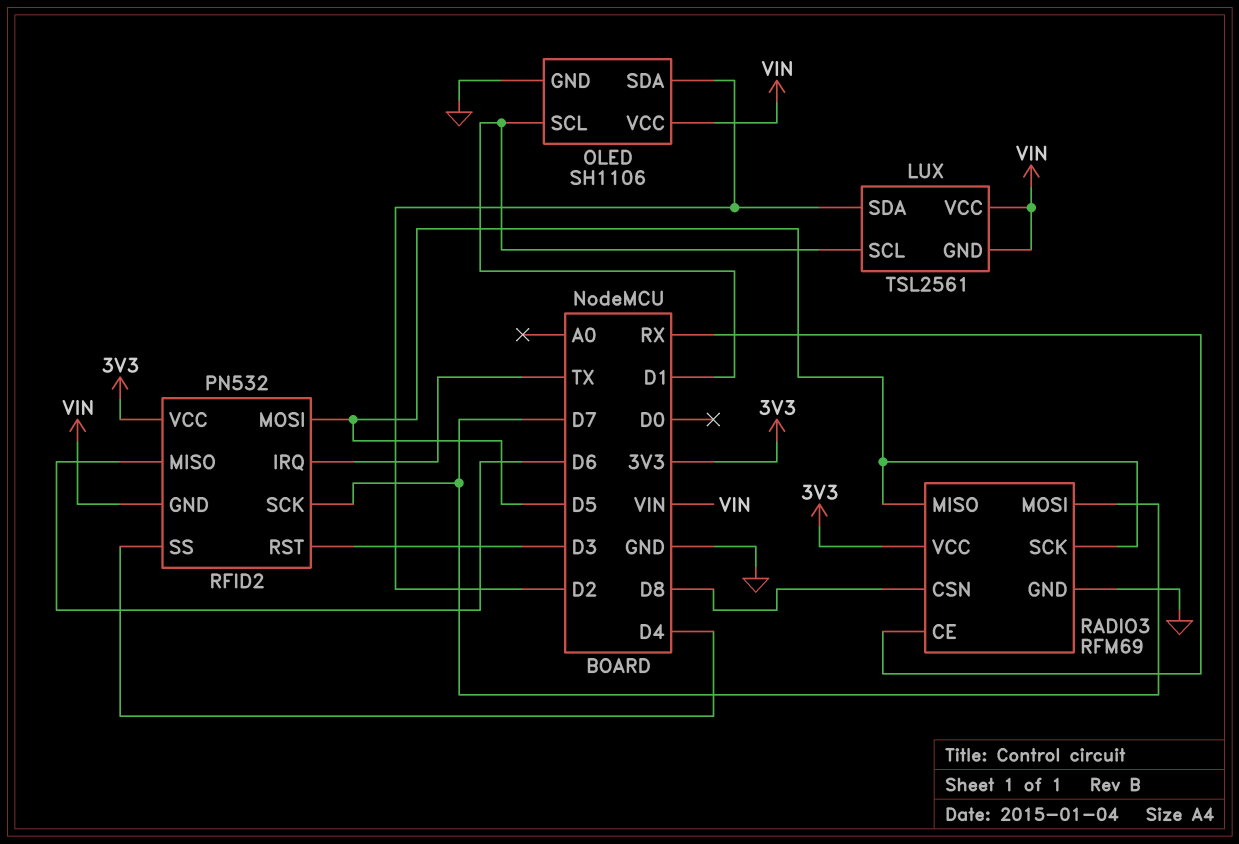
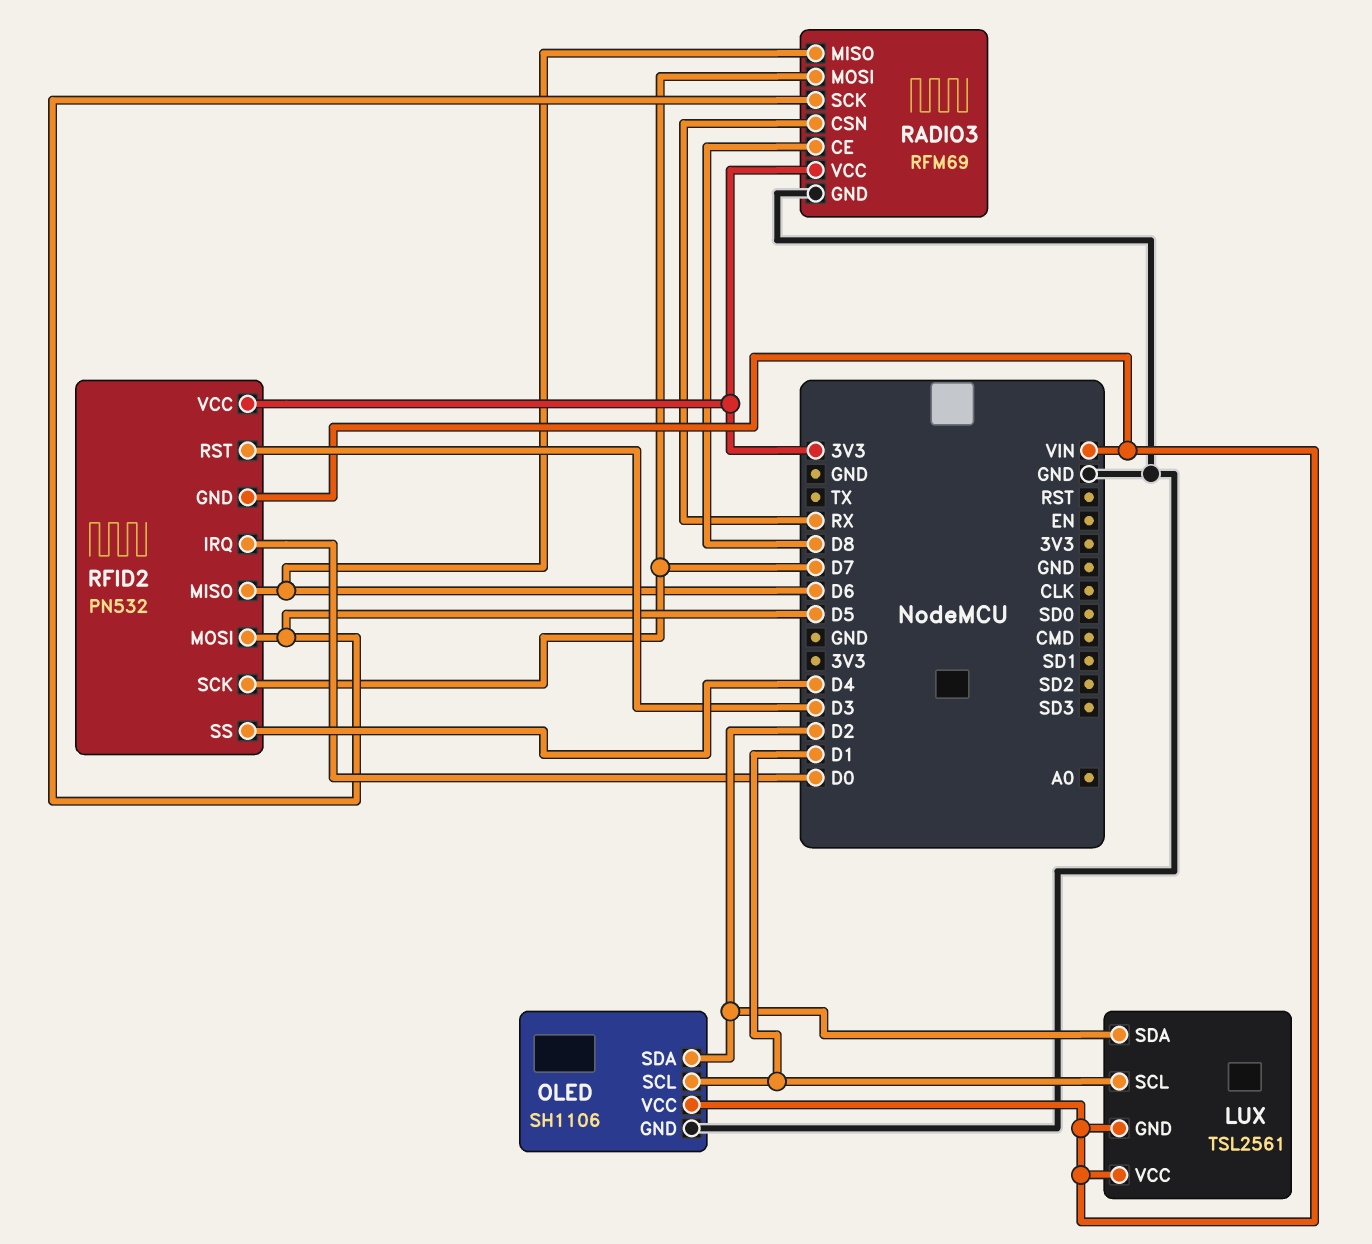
RADIO3 pin CE: RX -> D8
RADIO3 pin CSN: D8 -> RX
RADIO3 pin MISO: D5 -> D6
RFID2 pin IRQ: TX -> D0

